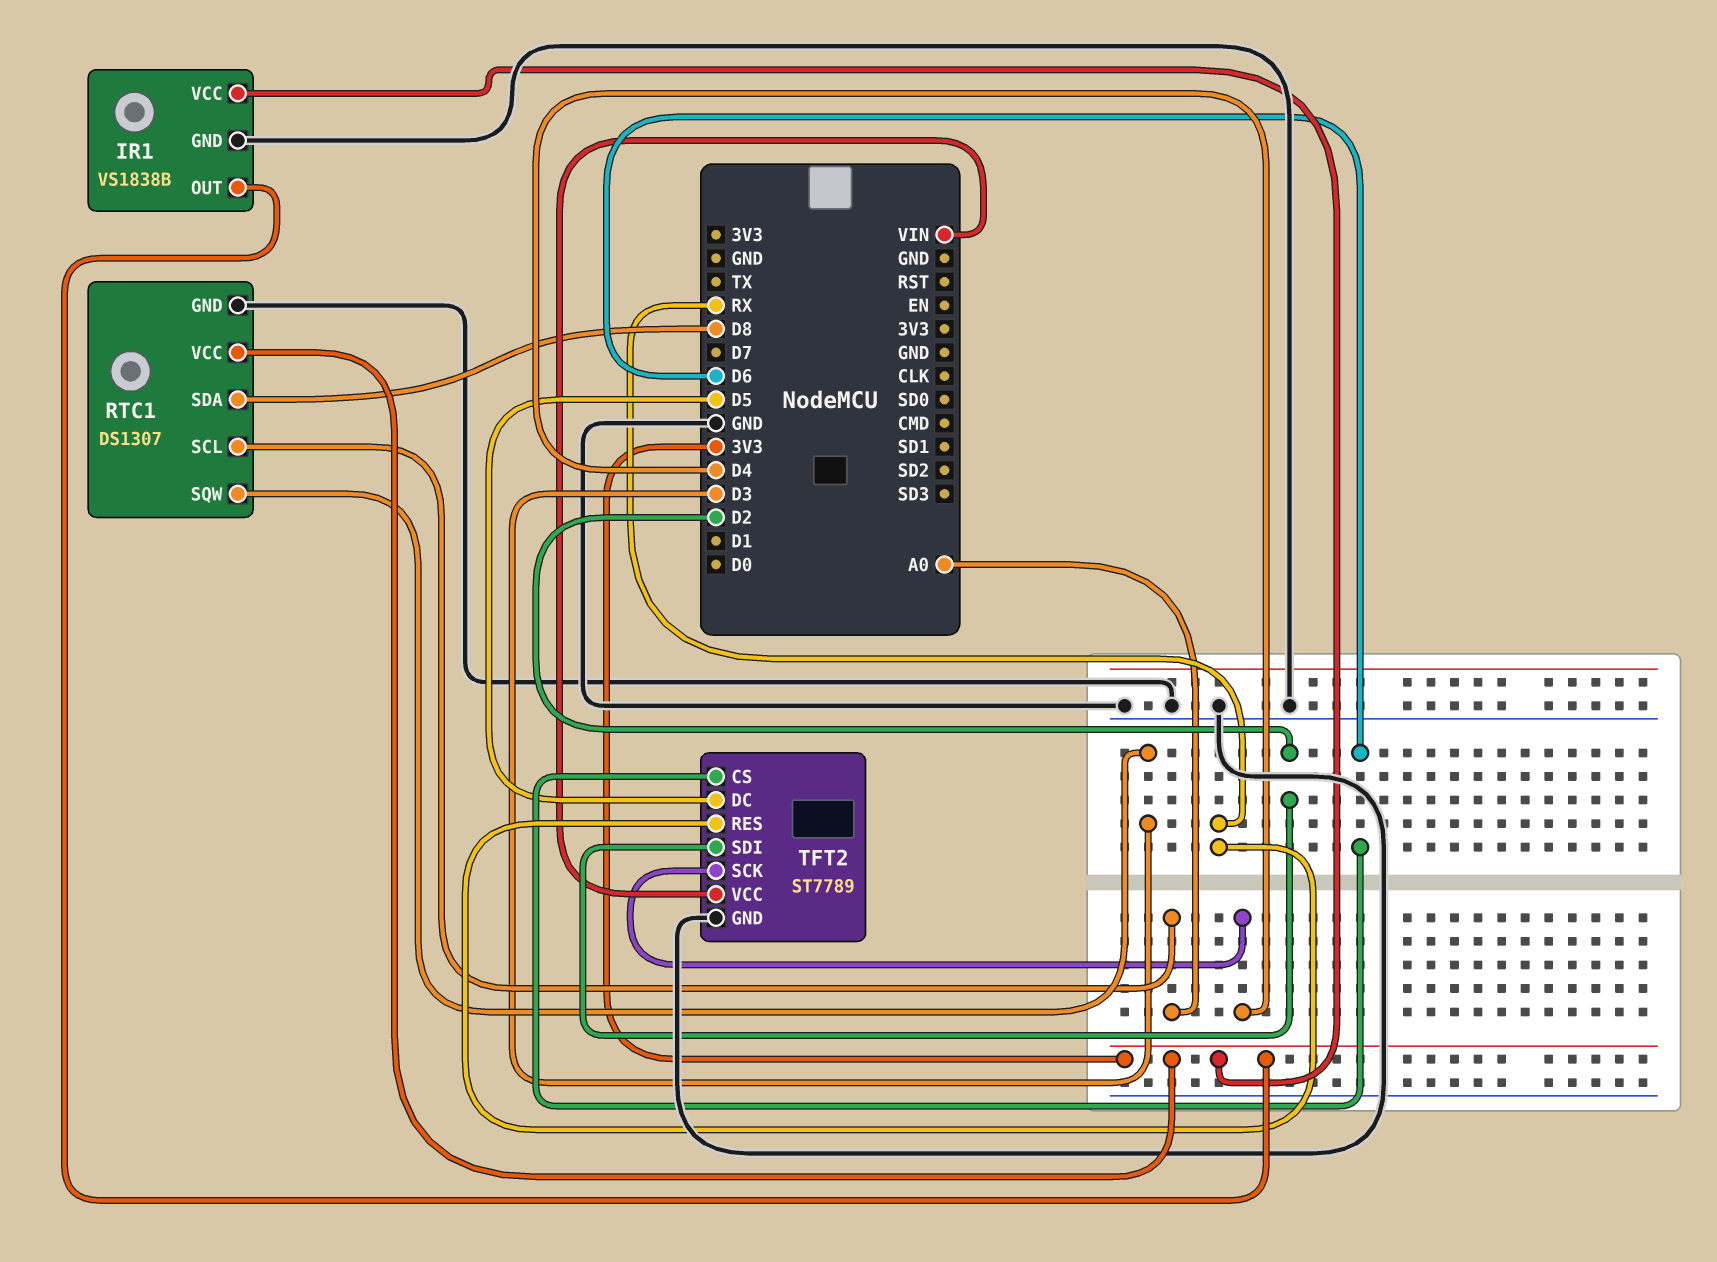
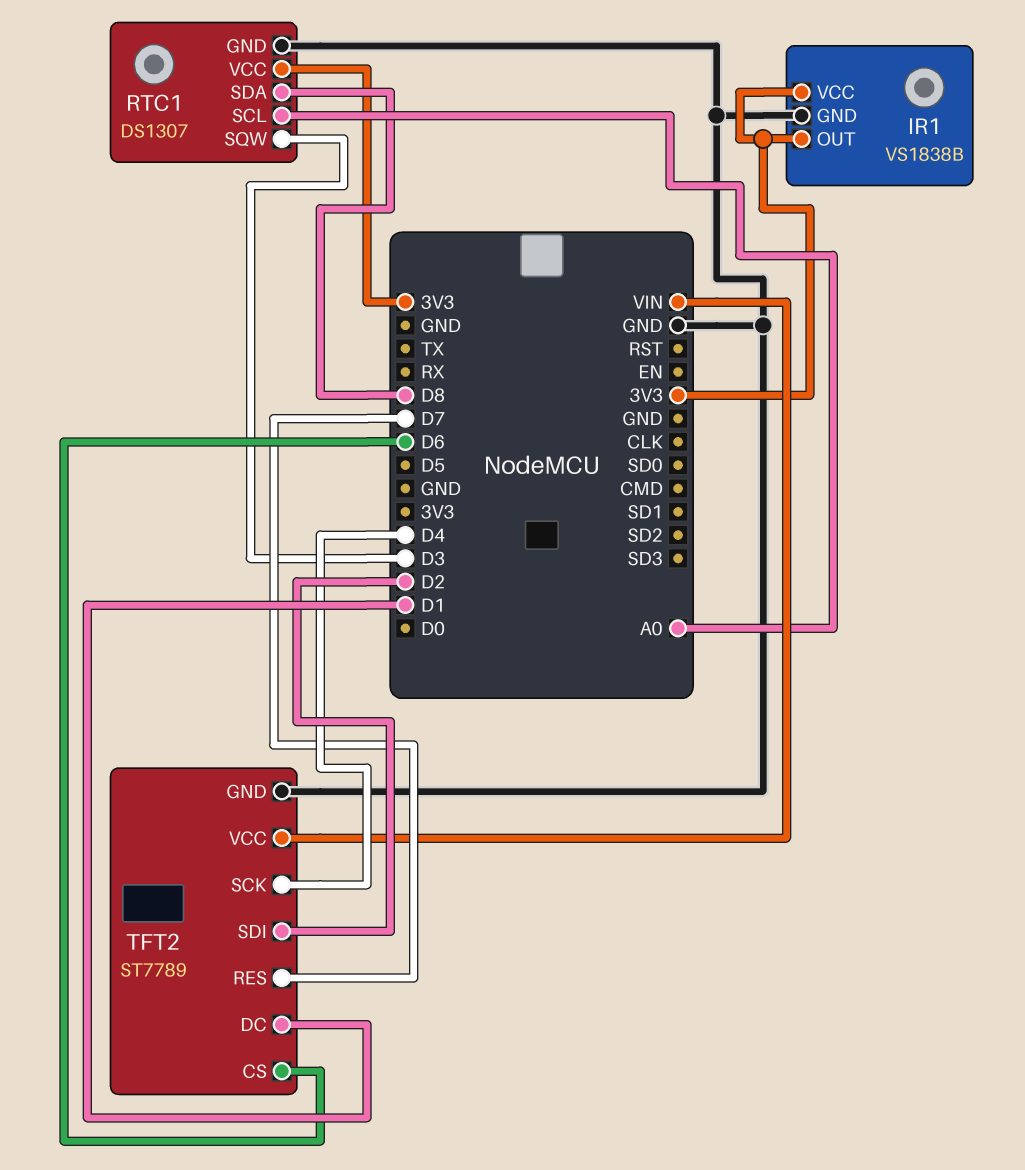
TFT2 pin DC: D5 -> D1
TFT2 pin RES: RX -> D7

